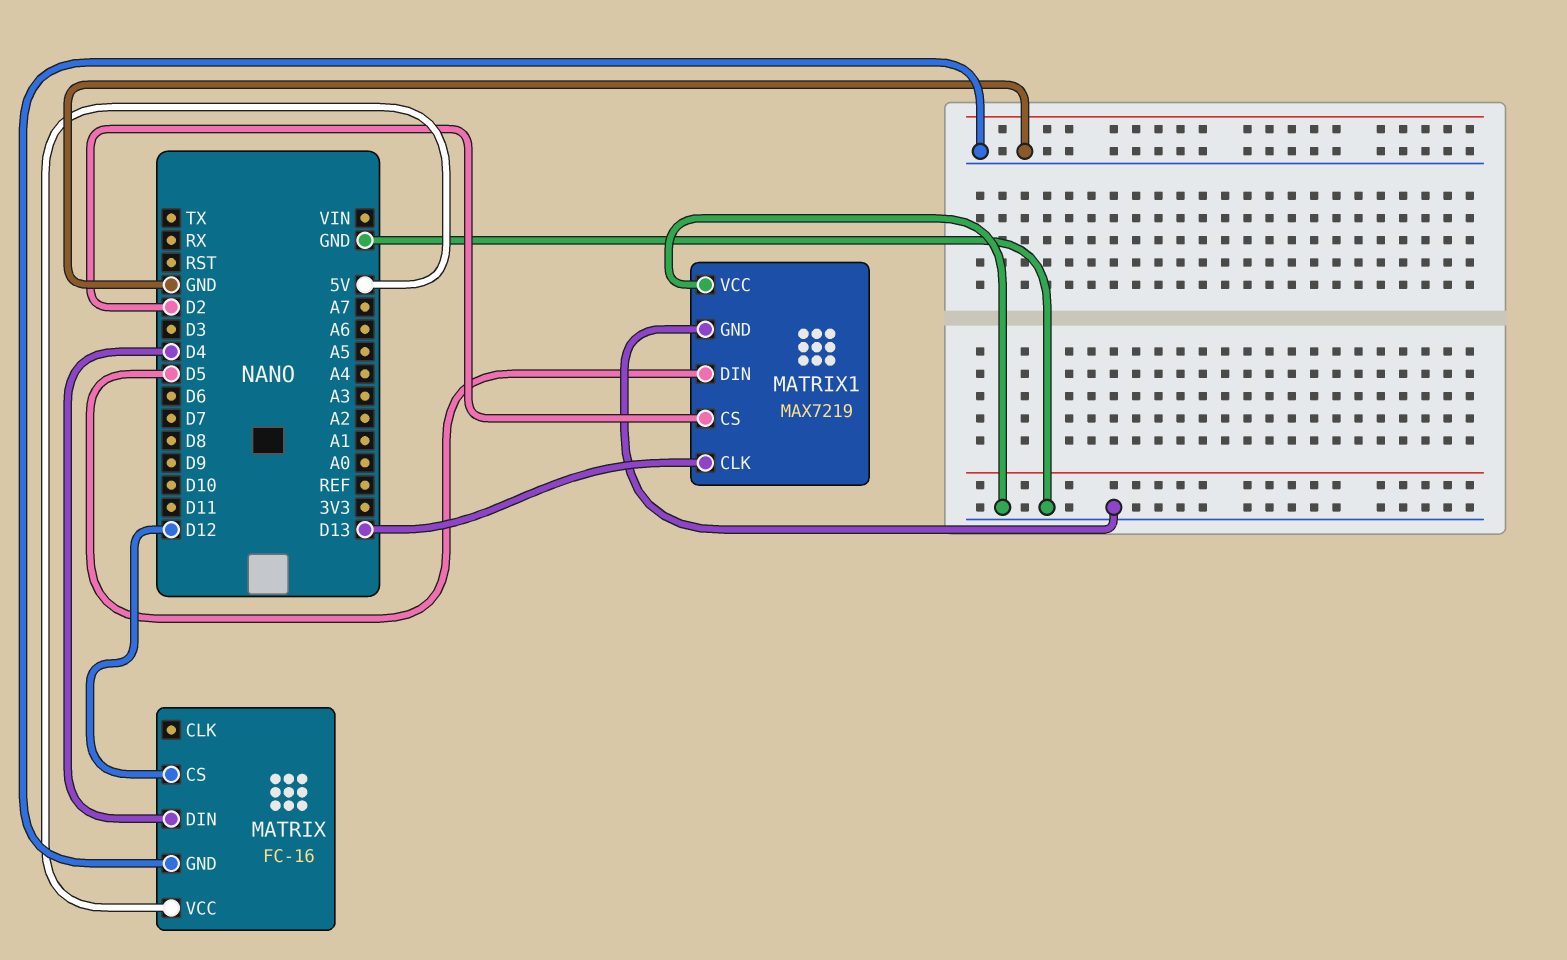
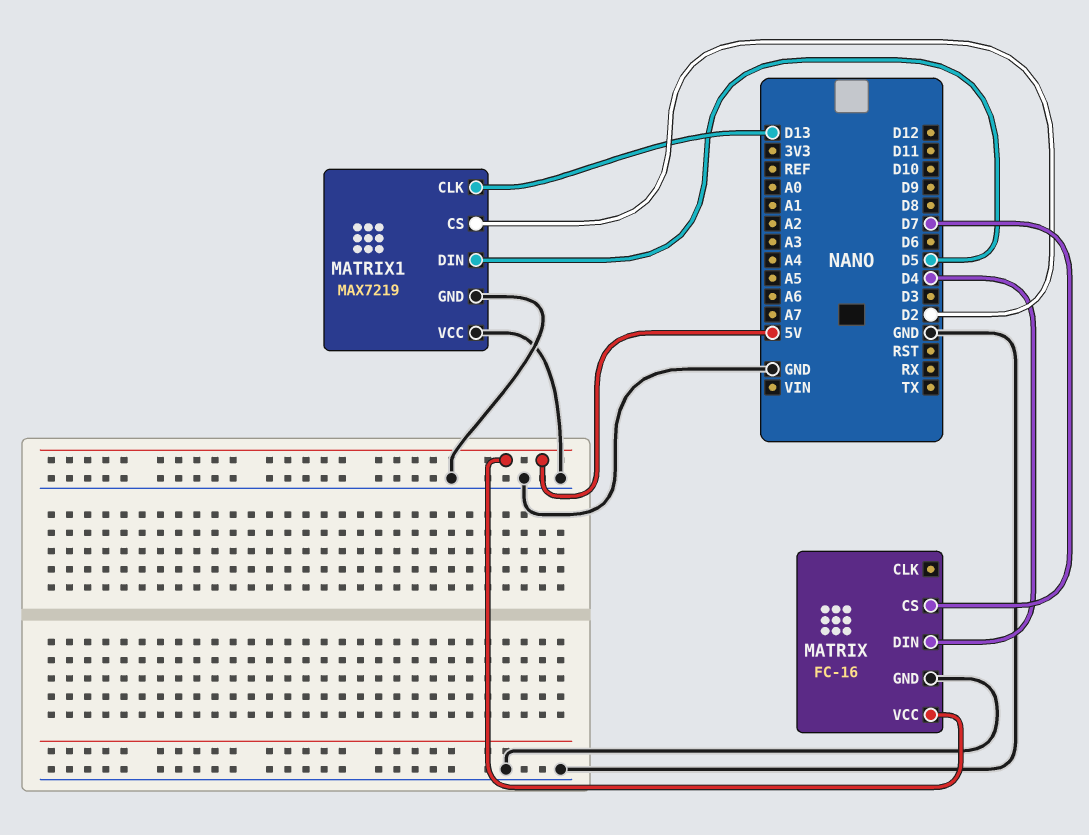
MATRIX pin CS: D12 -> D7

